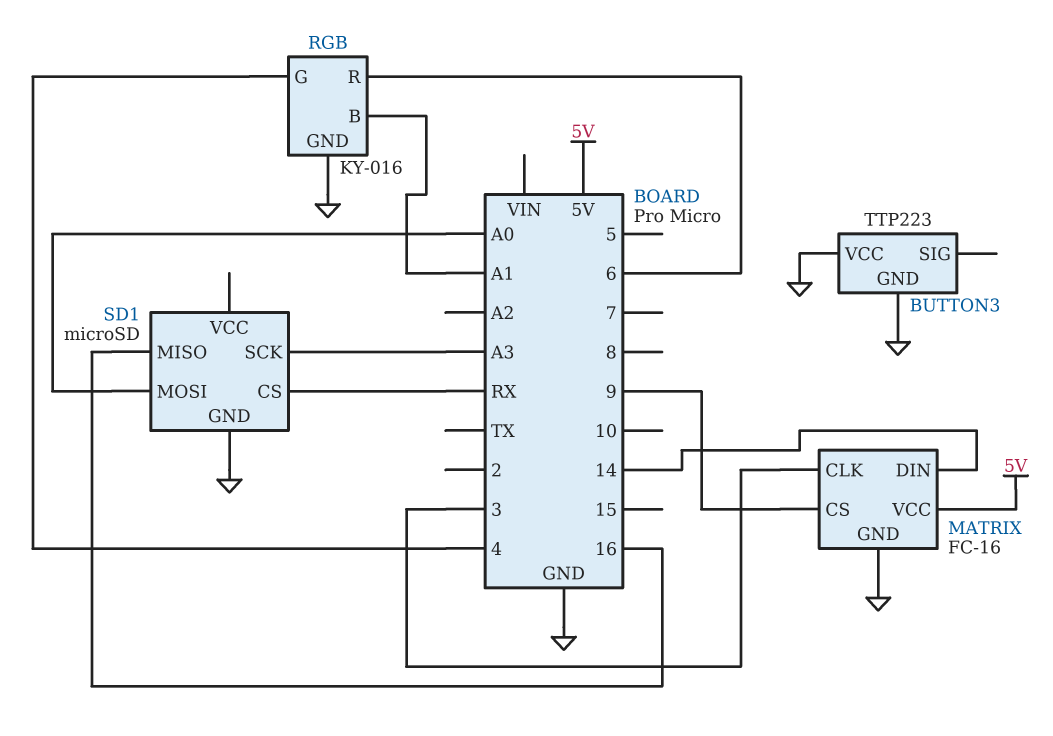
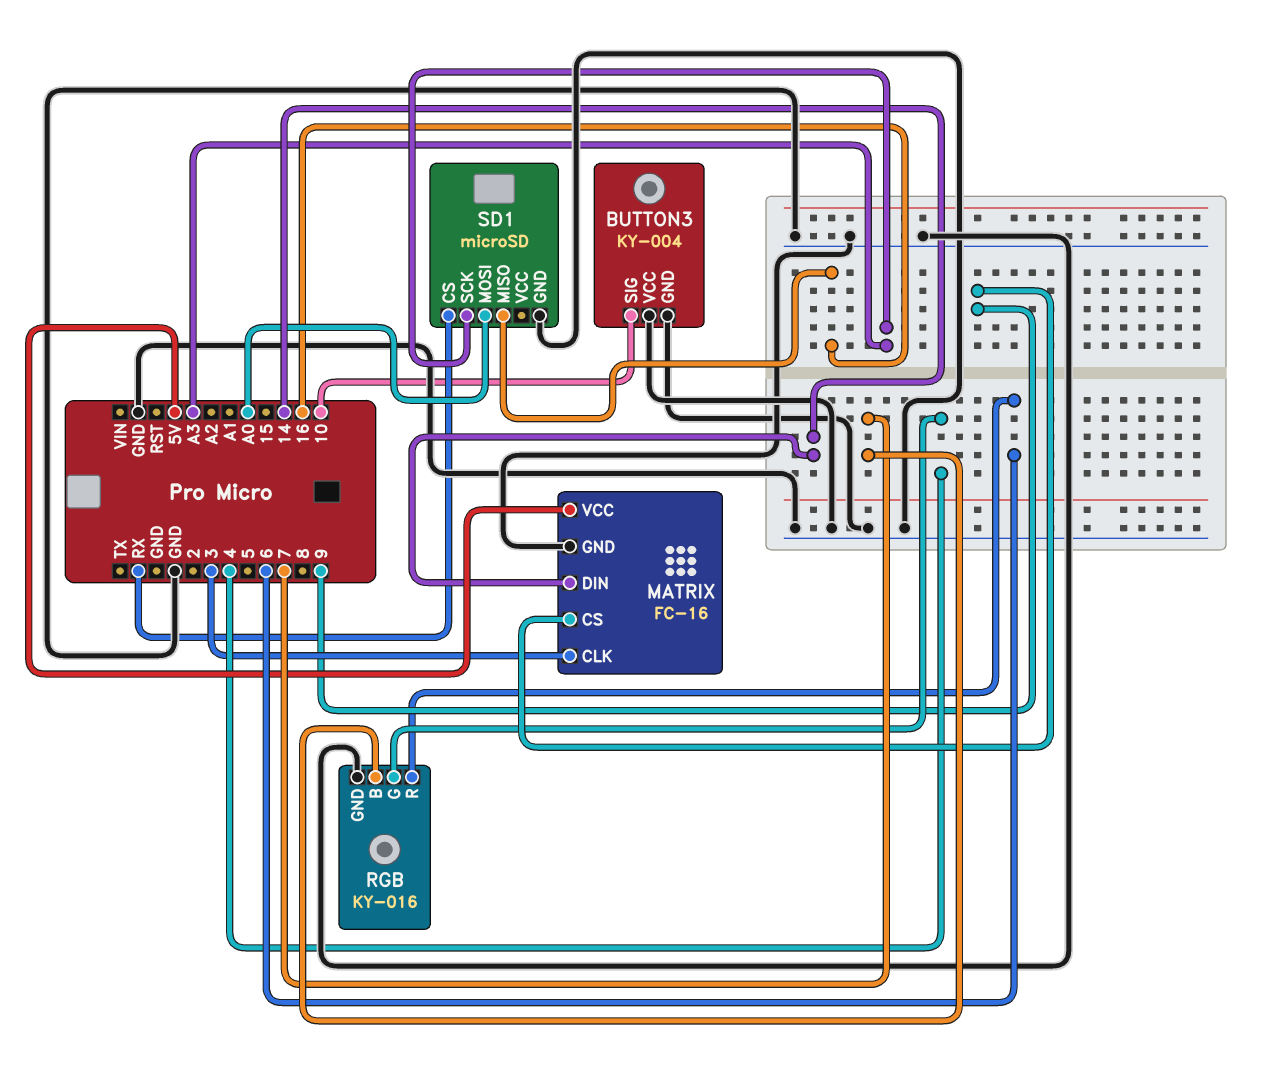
BUTTON3: TTP223 -> KY-004
BUTTON3 pin SIG: none -> 10
RGB pin B: A1 -> 7

